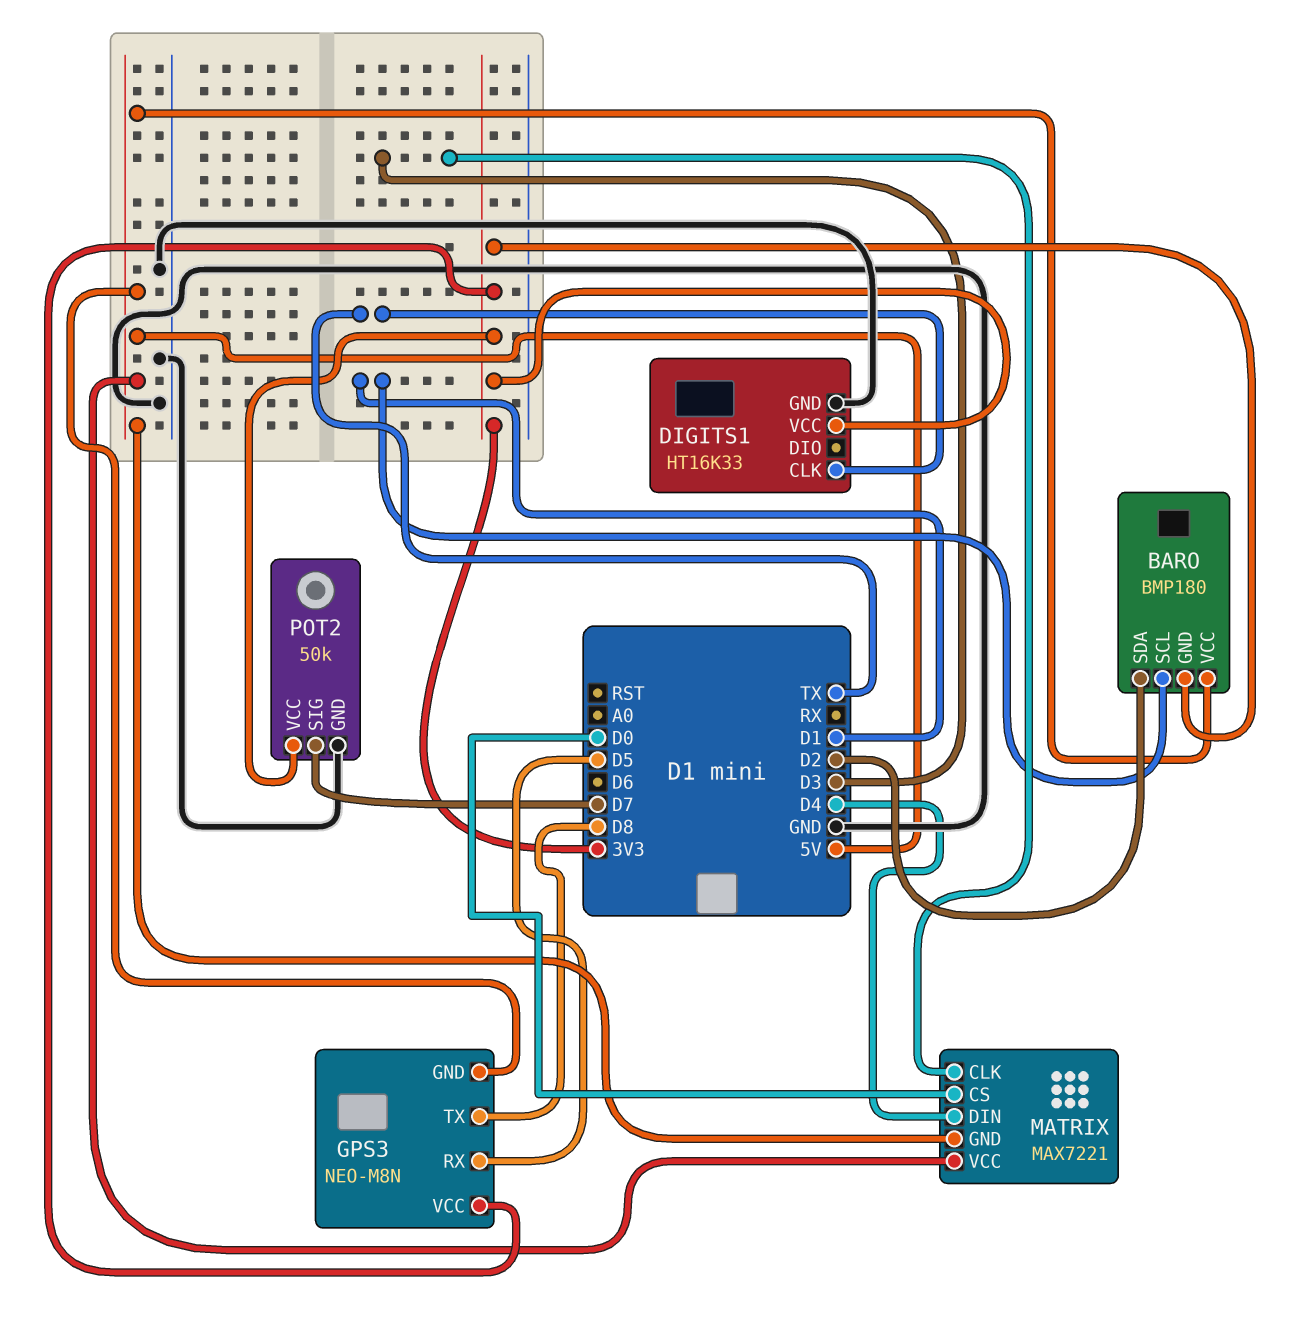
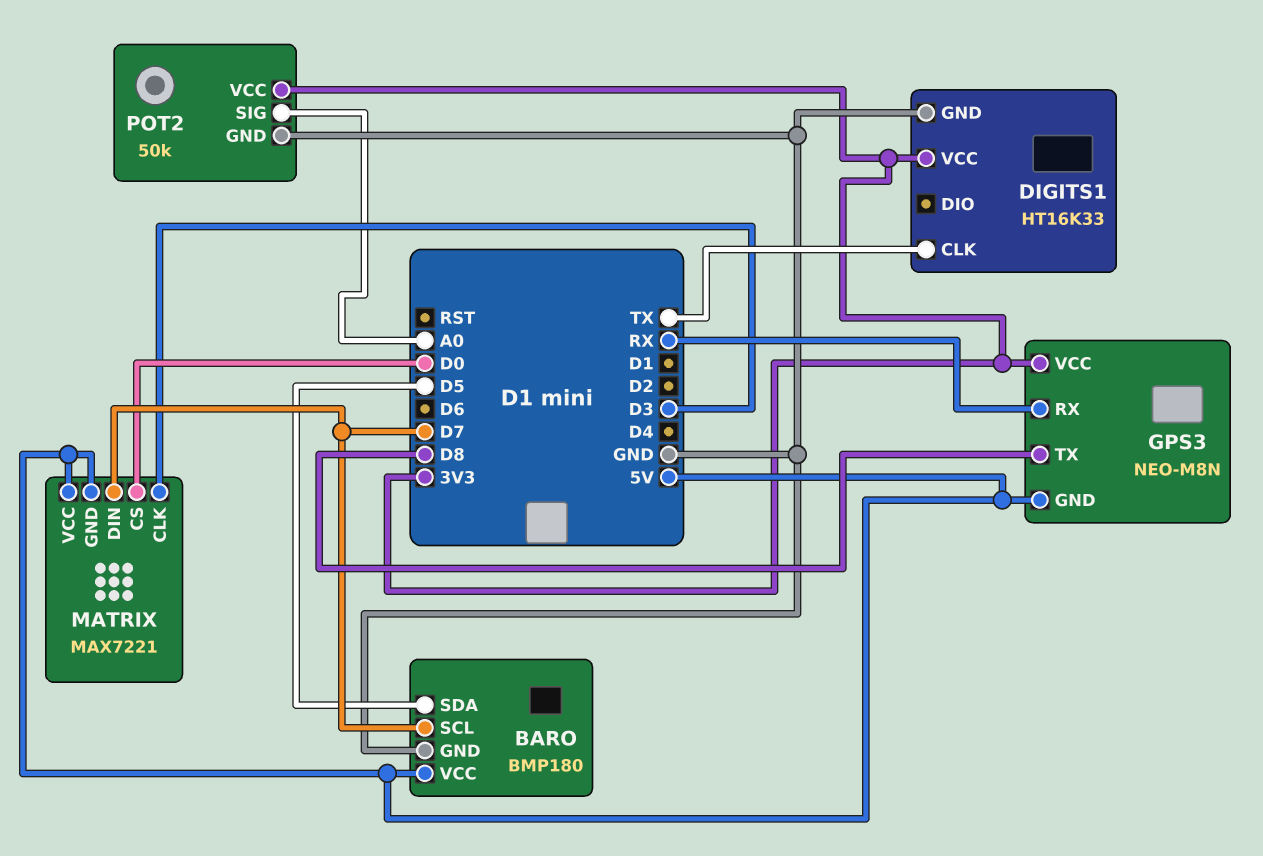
BARO pin GND: 3V3 -> GND
BARO pin SCL: D1 -> D7
BARO pin SDA: D2 -> D5
GPS3 pin RX: D5 -> RX
MATRIX pin DIN: D4 -> D7
POT2 pin SIG: D7 -> A0

